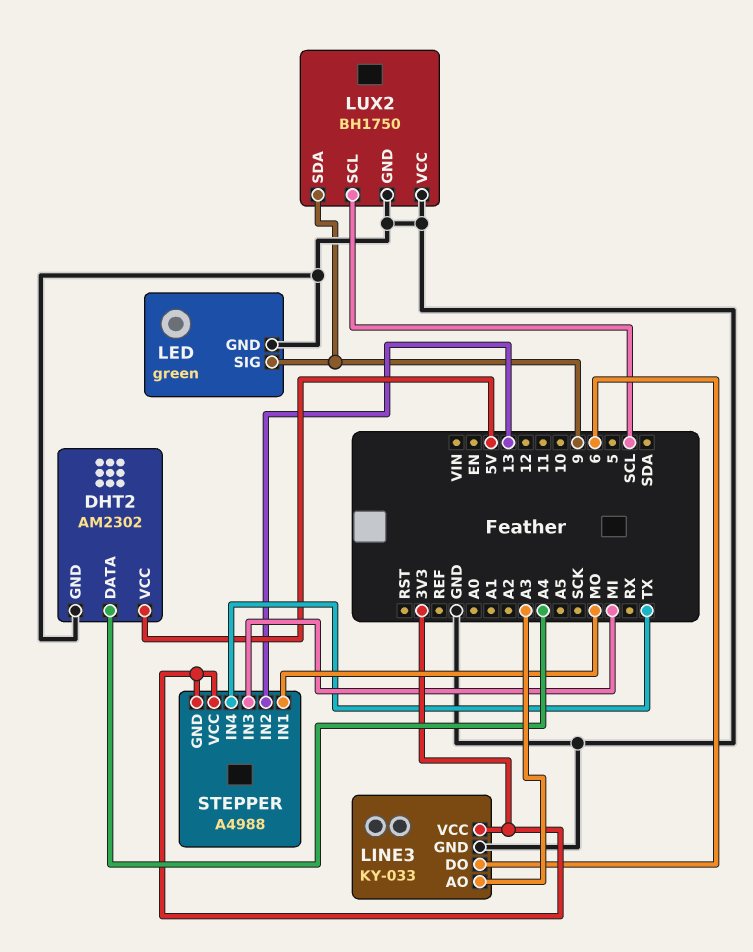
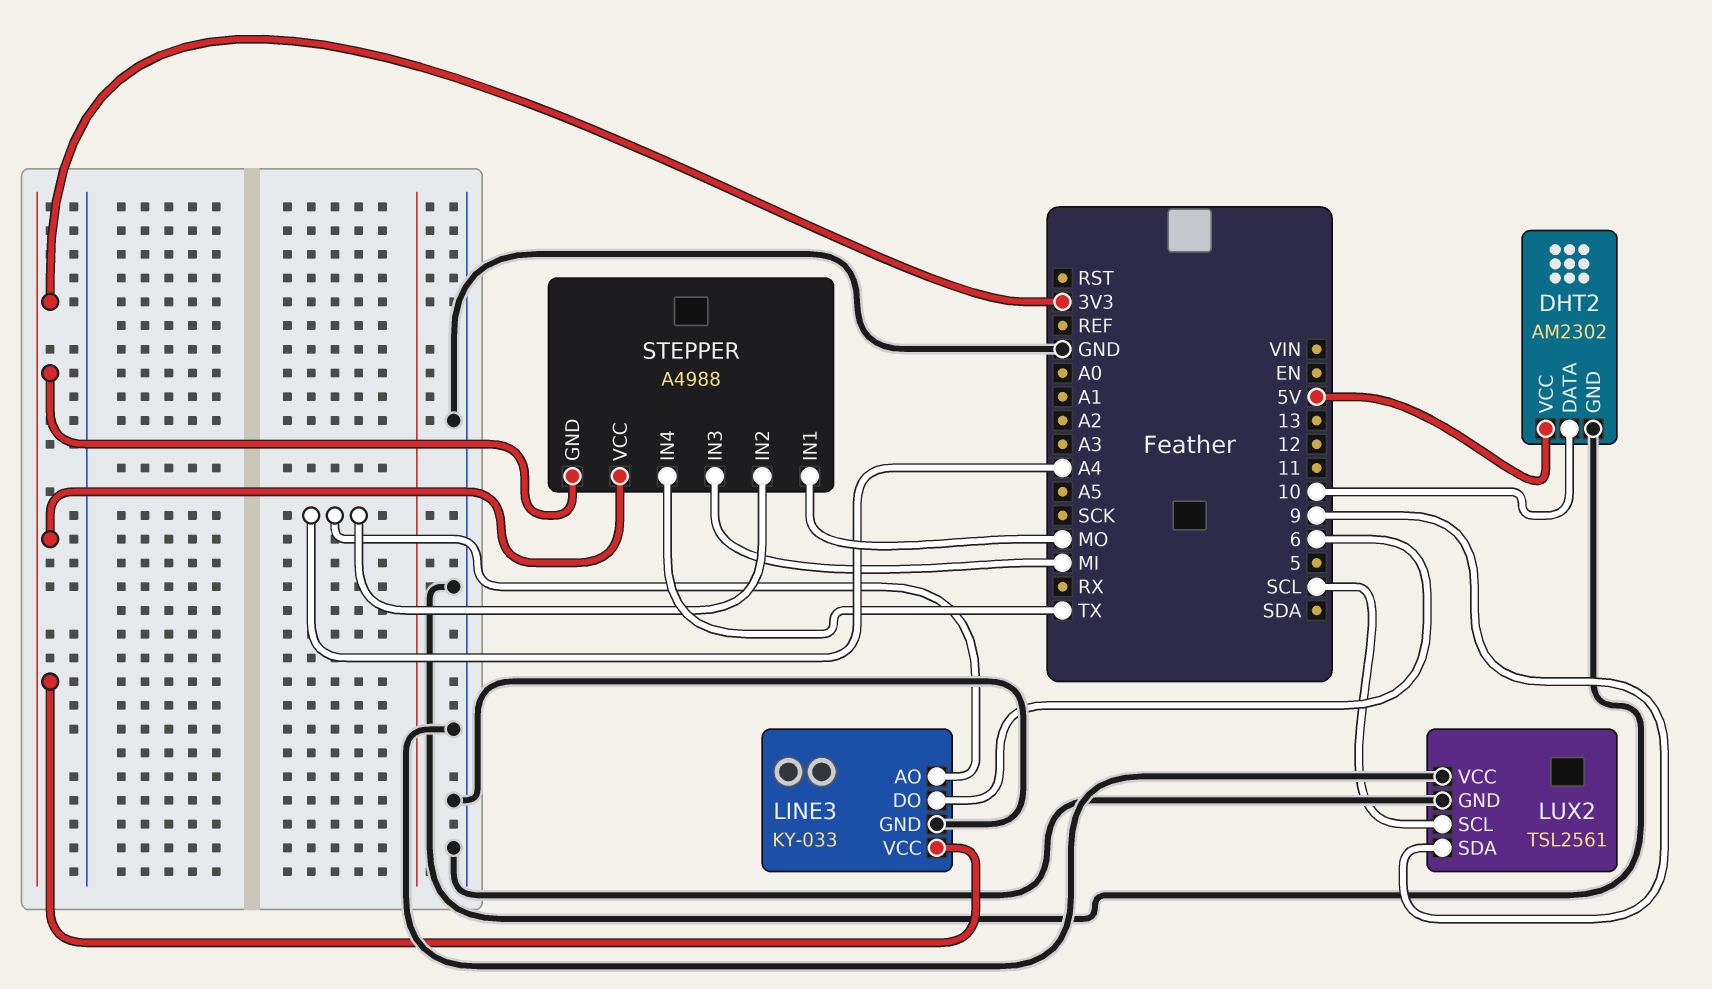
DHT2 pin DATA: A4 -> 10
LED: green -> none
LED pin GND: GND -> none
LED pin SIG: 9 -> none
LINE3 pin AO: A3 -> A4
LUX2: BH1750 -> TSL2561
STEPPER pin IN2: 13 -> A4

